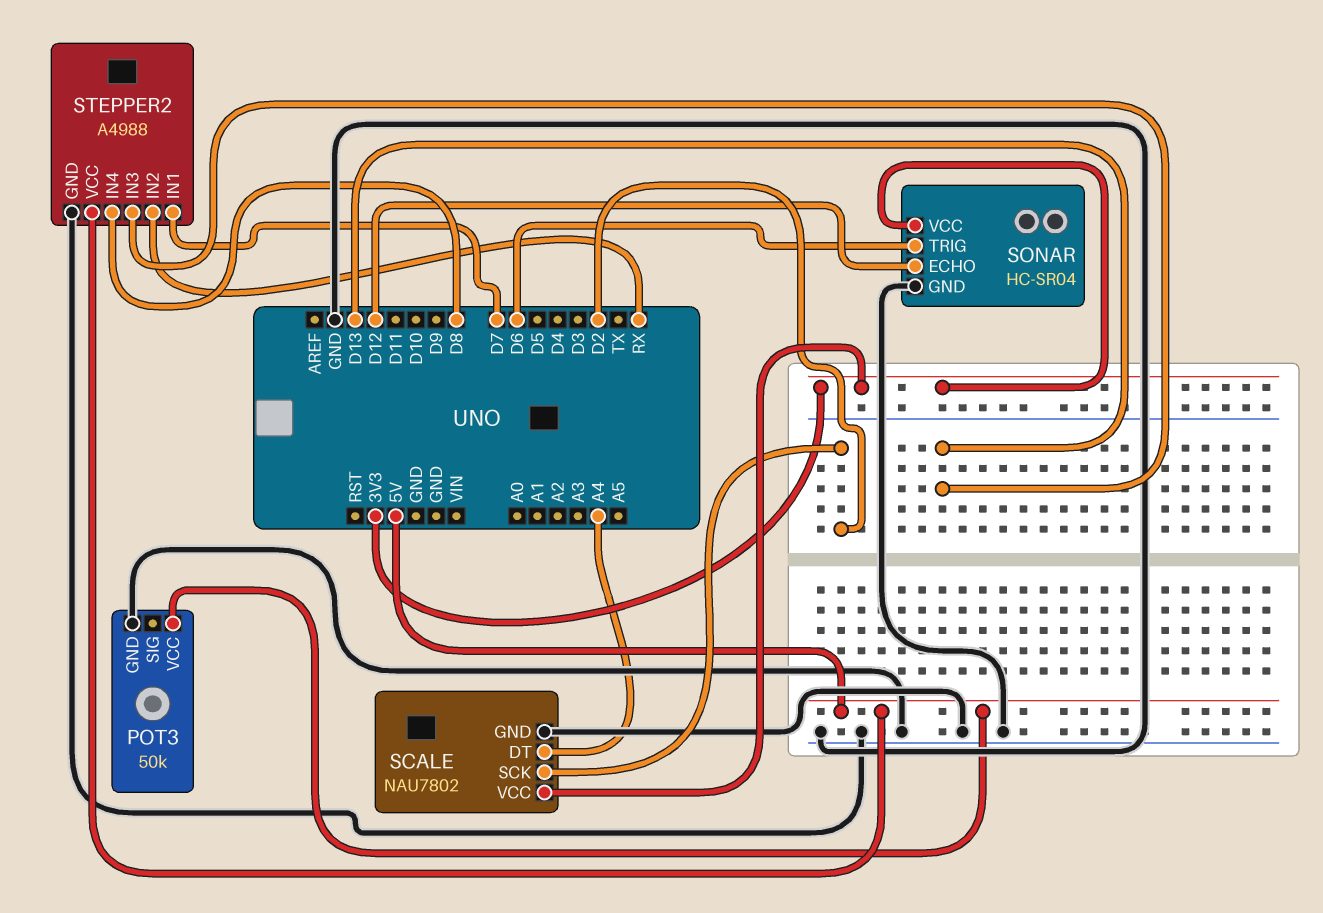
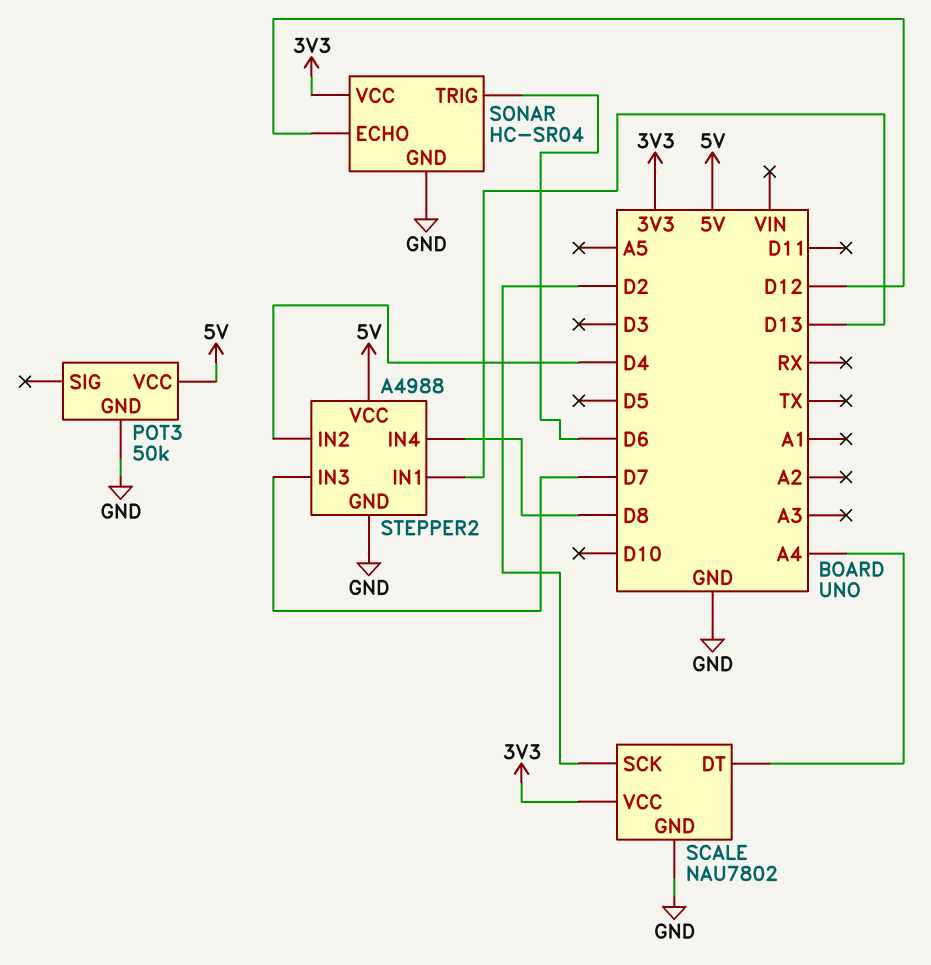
STEPPER2 pin IN1: D7 -> D13
STEPPER2 pin IN2: RX -> D4
STEPPER2 pin IN3: D13 -> D7

